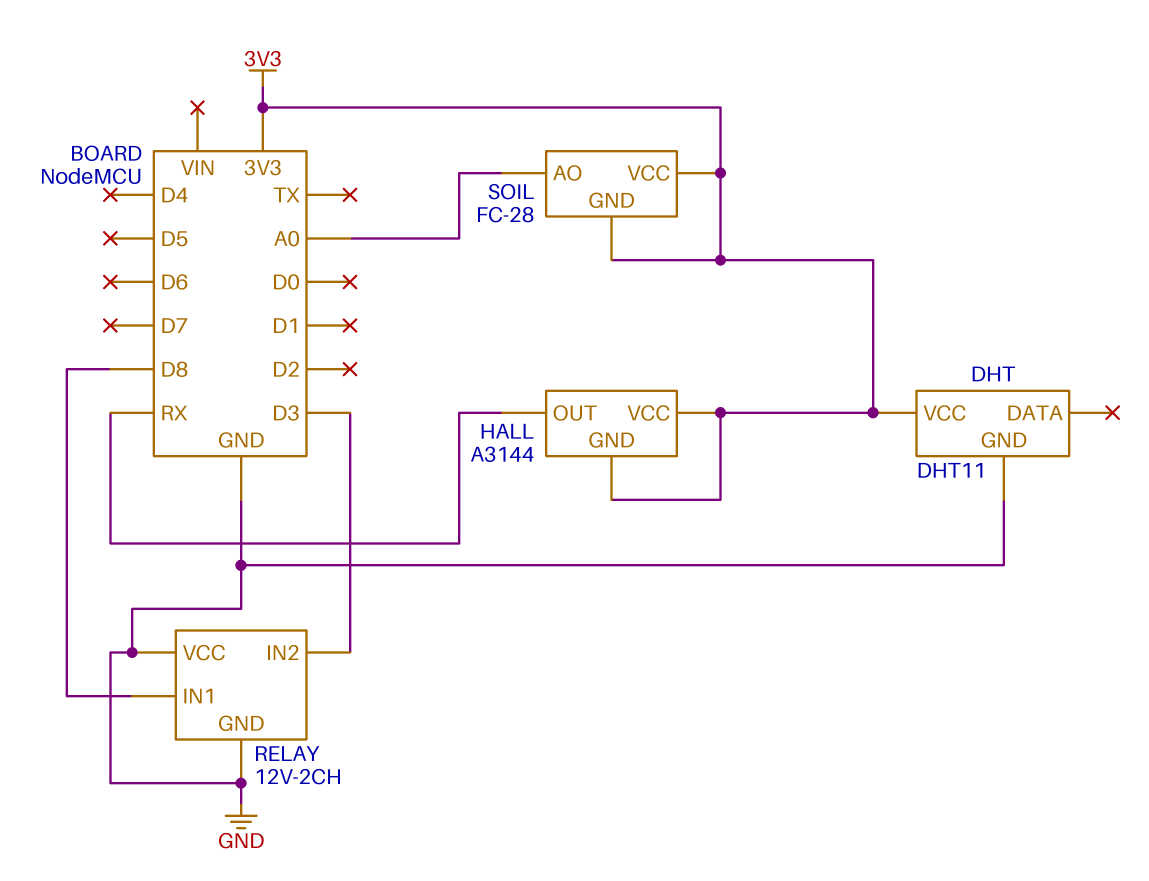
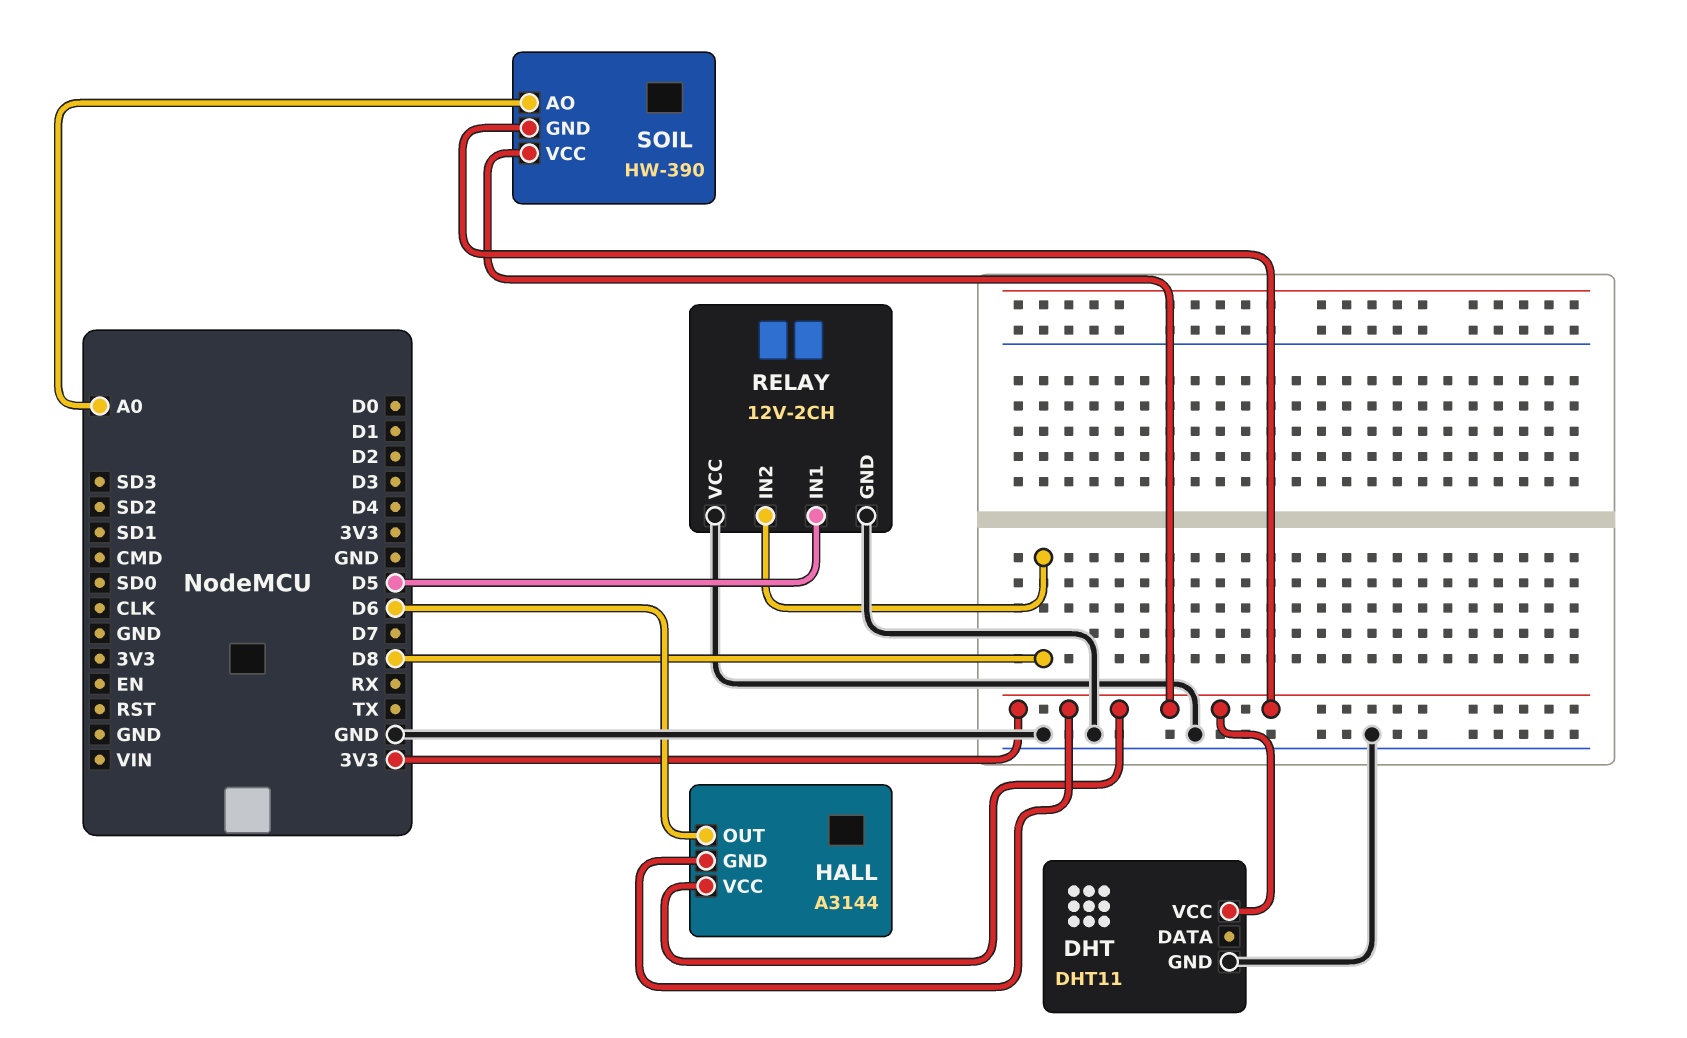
HALL pin OUT: RX -> D6
RELAY pin IN1: D8 -> D5
RELAY pin IN2: D3 -> D8
SOIL: FC-28 -> HW-390

